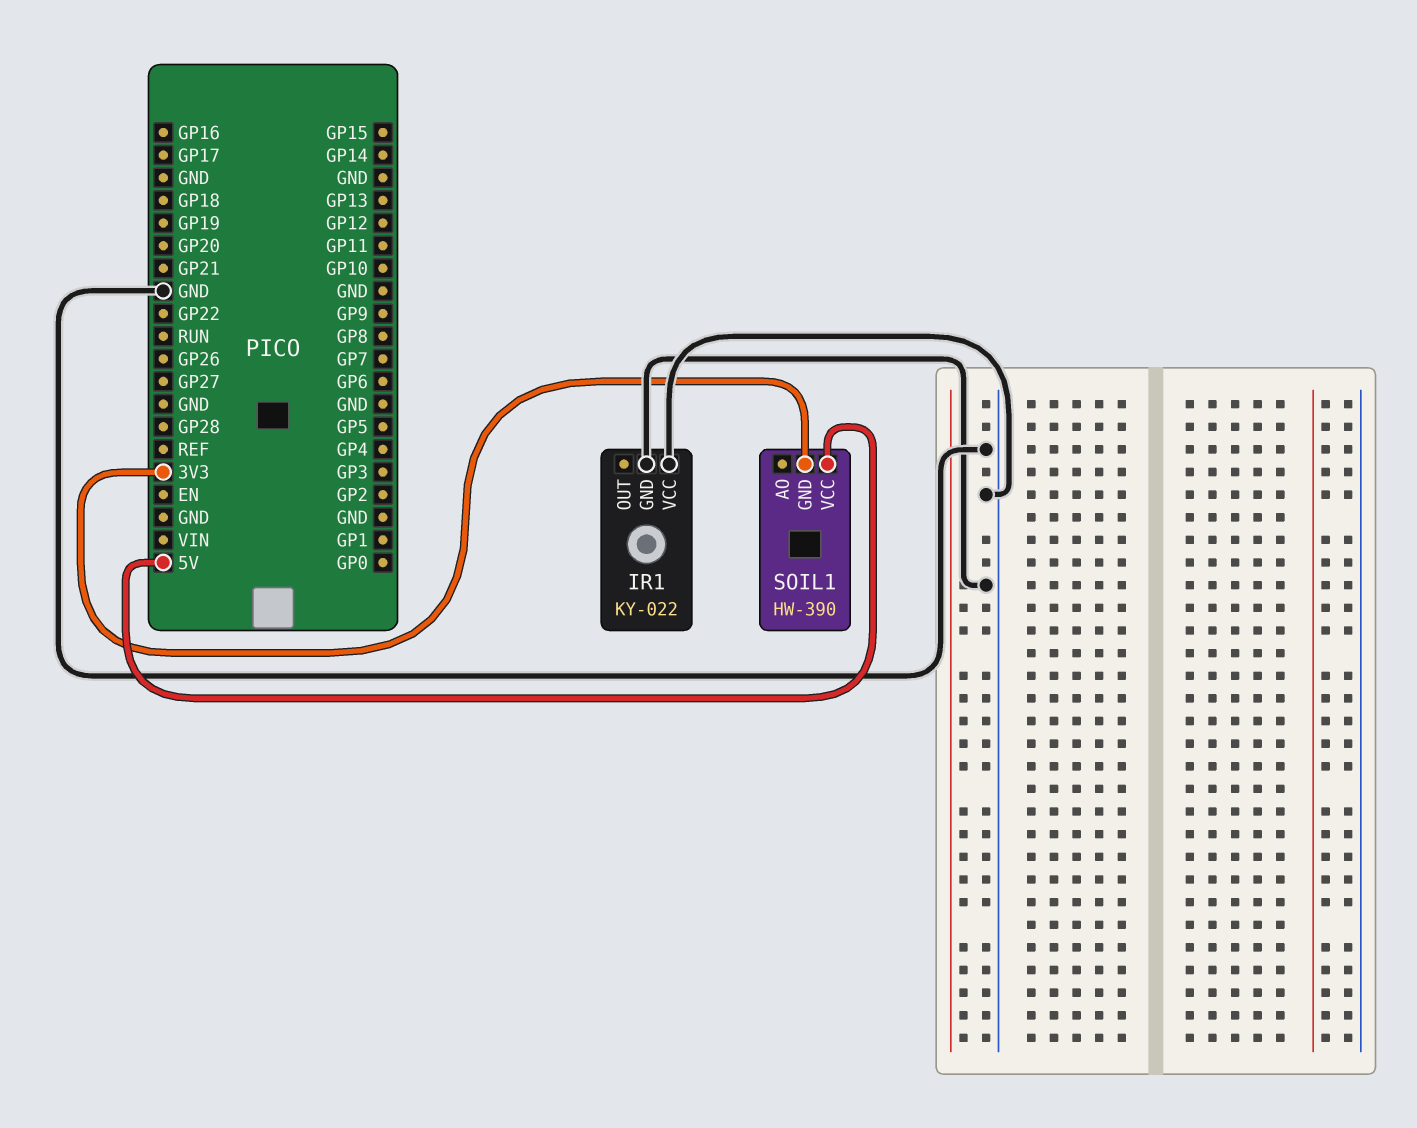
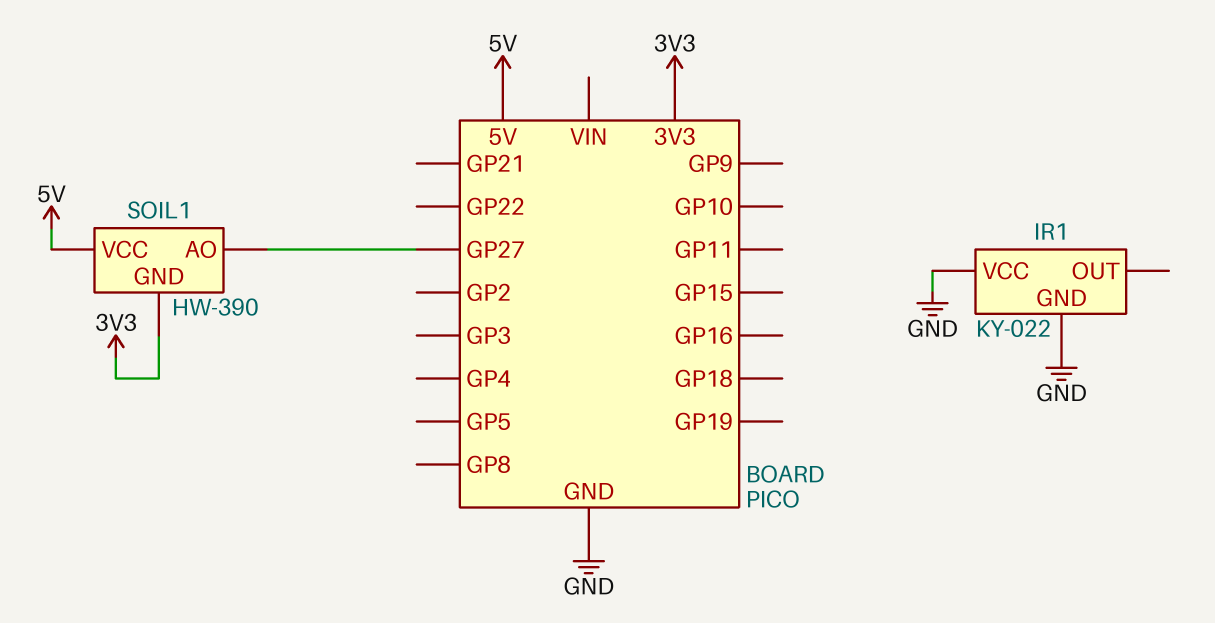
SOIL1 pin AO: none -> GP27

